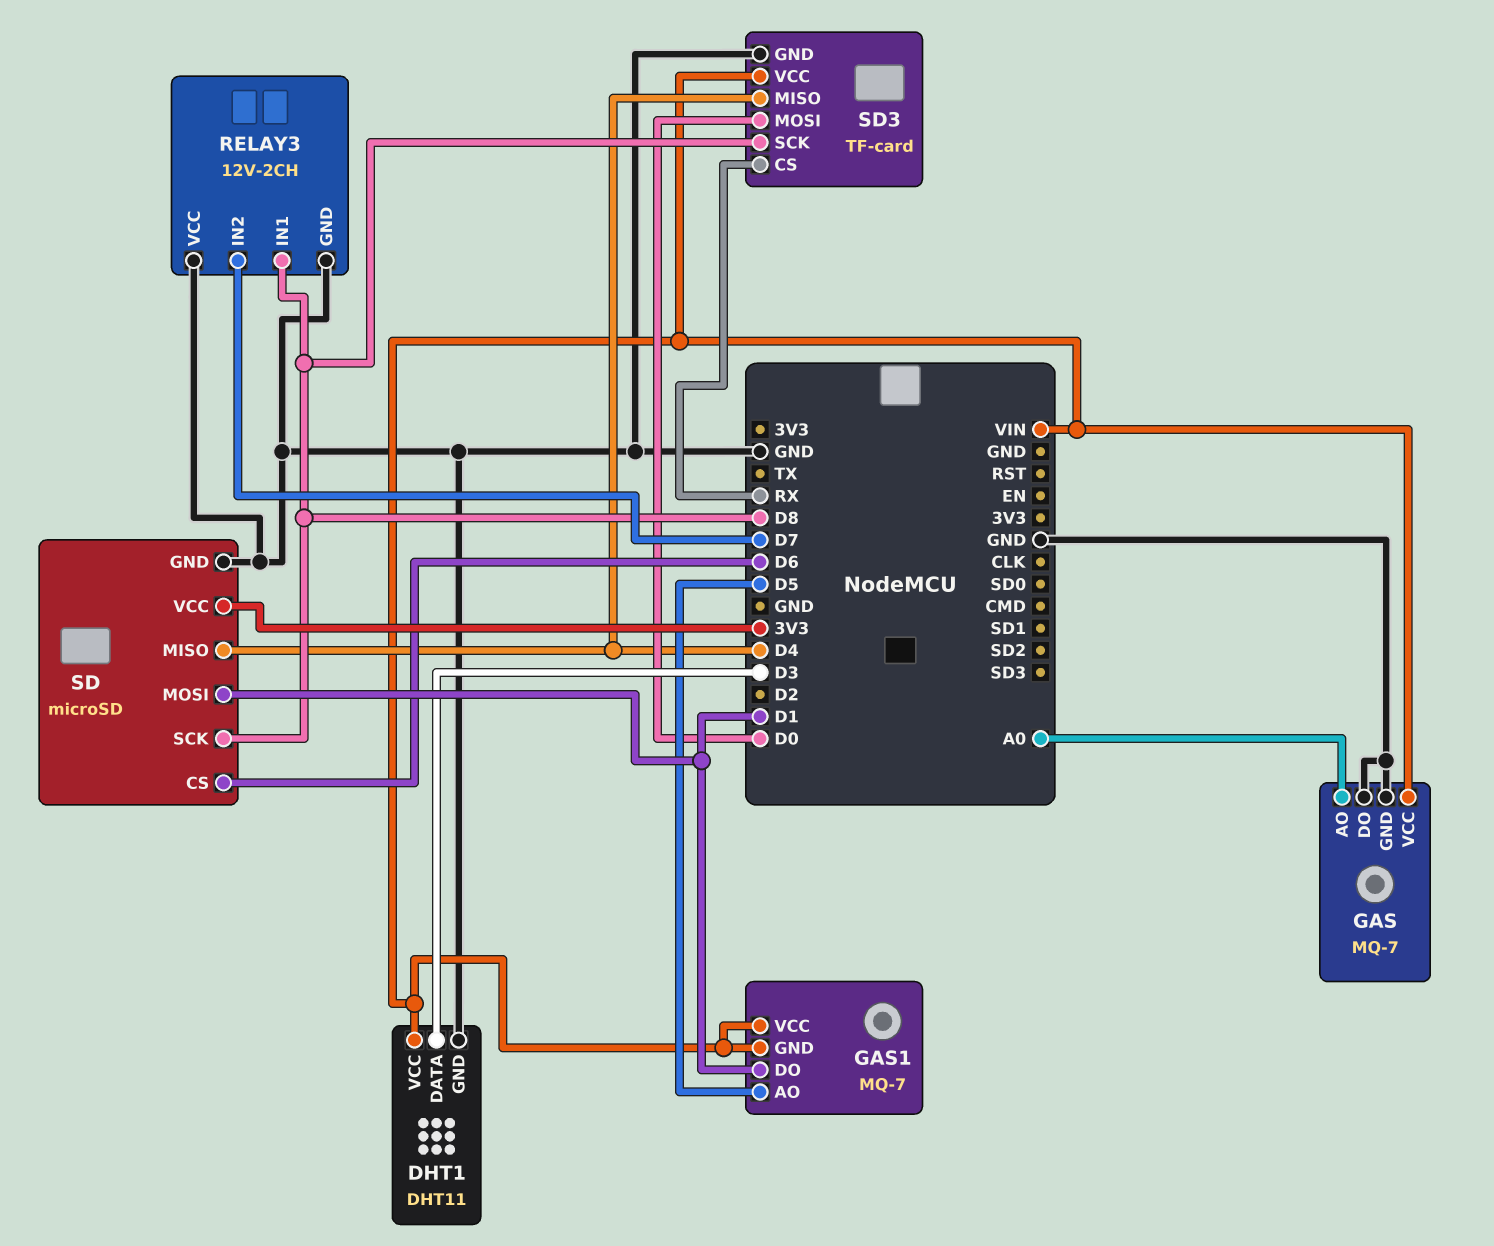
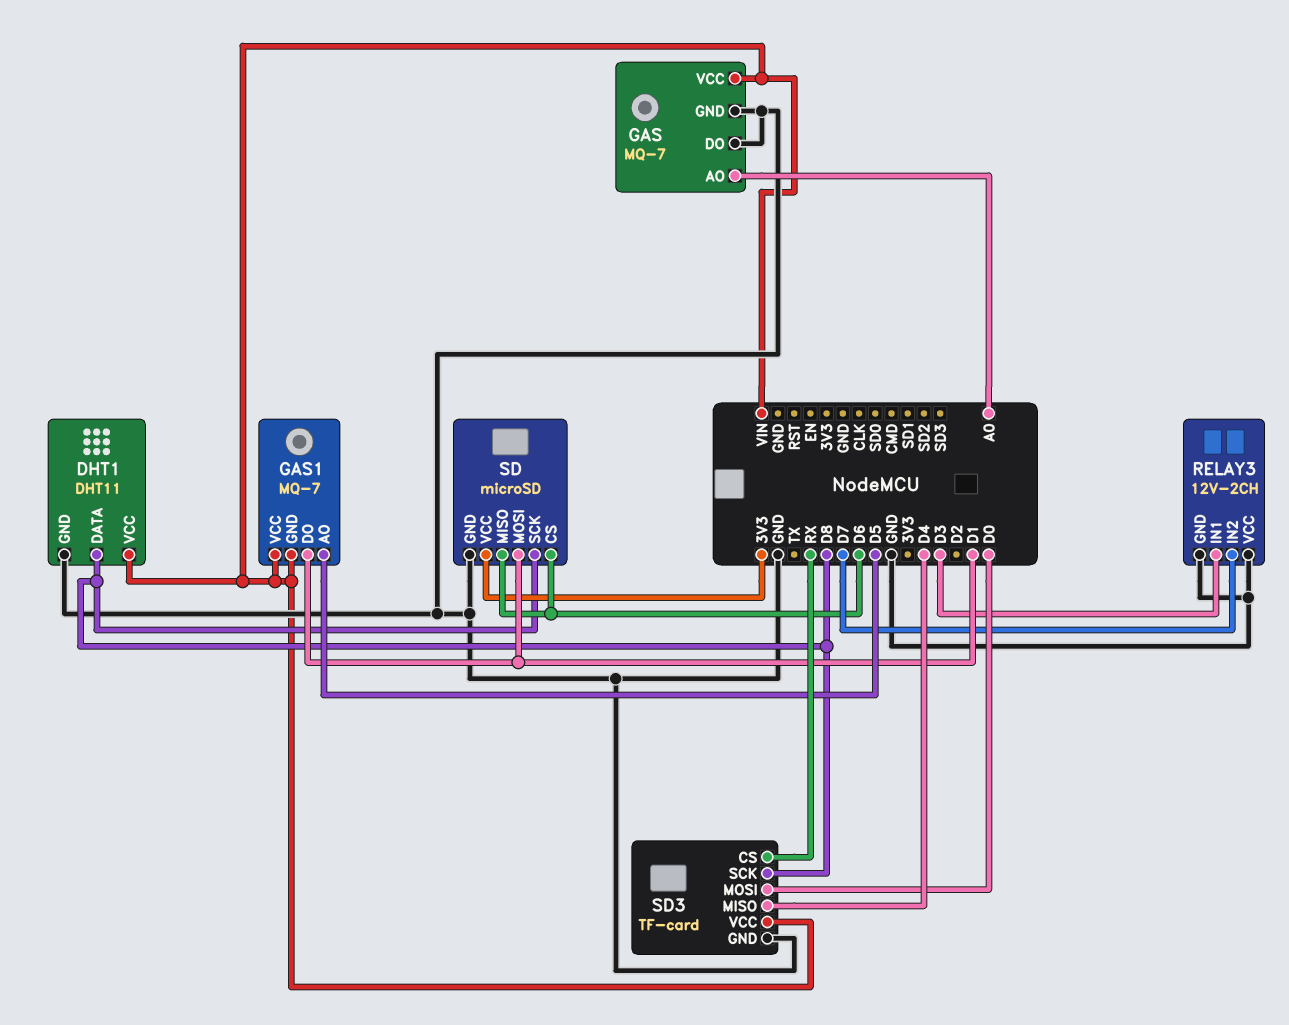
DHT1 pin DATA: D3 -> D8
RELAY3 pin IN1: D8 -> D3
SD pin MISO: D4 -> D6

